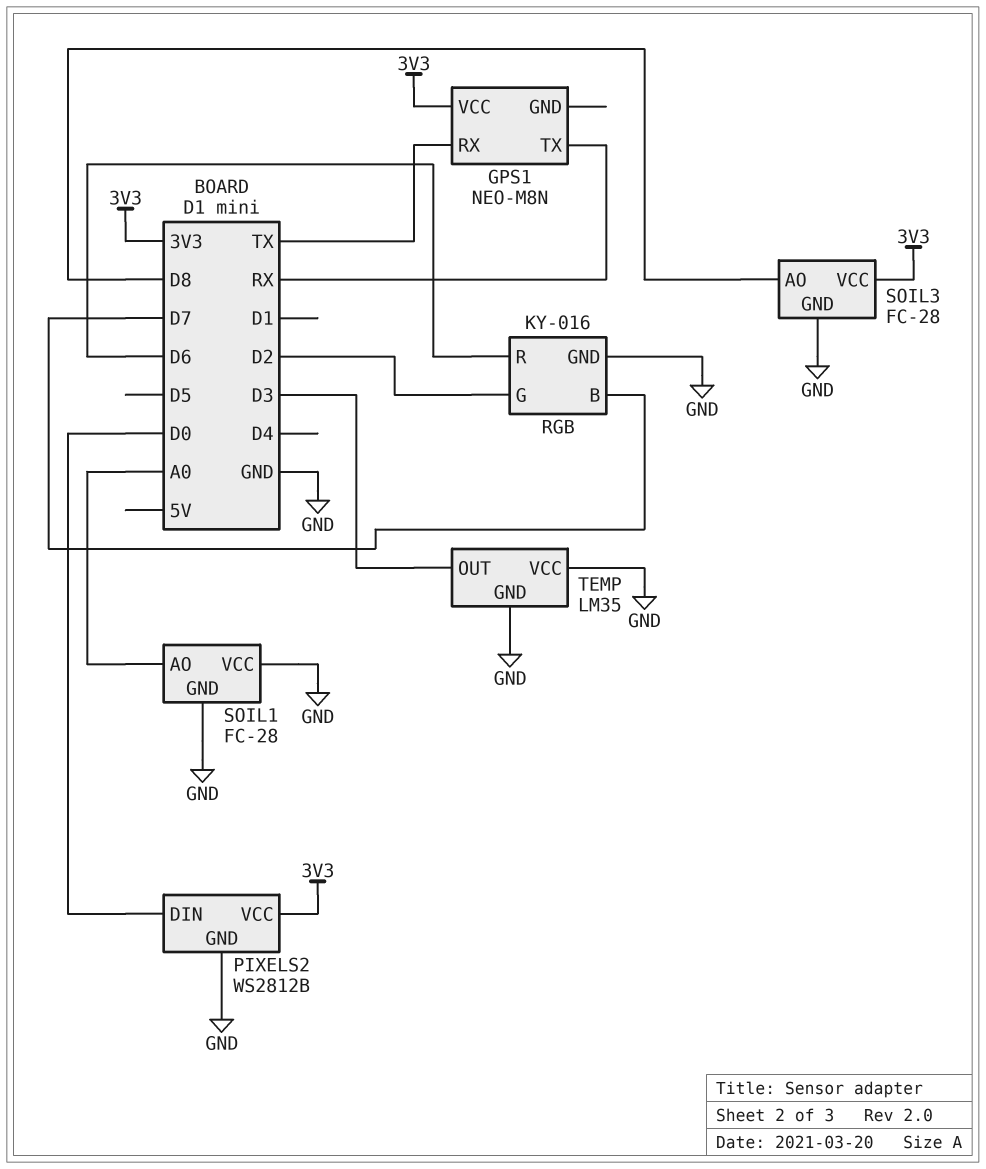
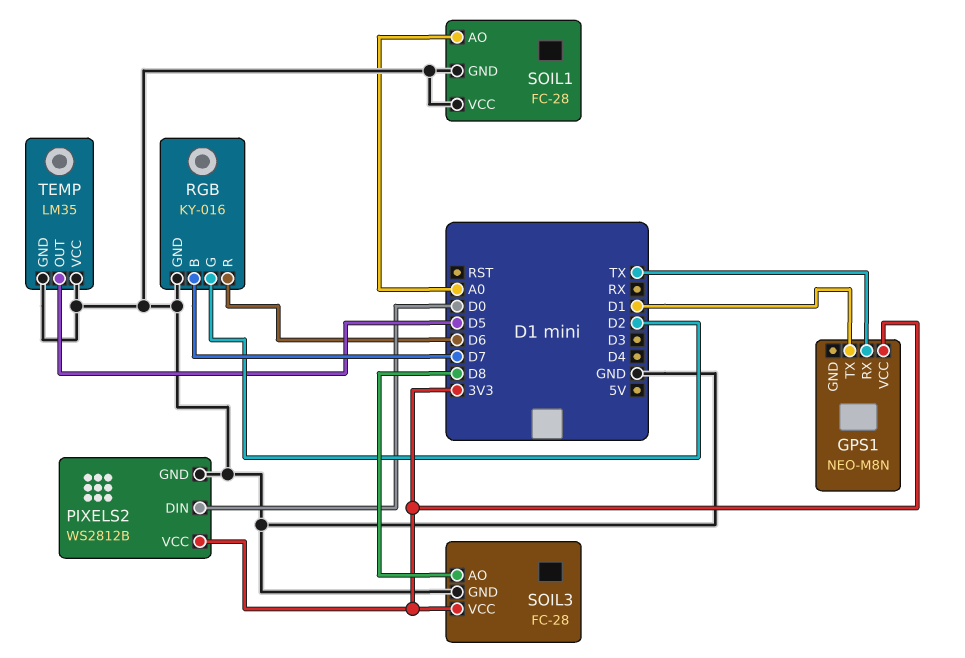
GPS1 pin TX: RX -> D1
TEMP pin OUT: D3 -> D5

